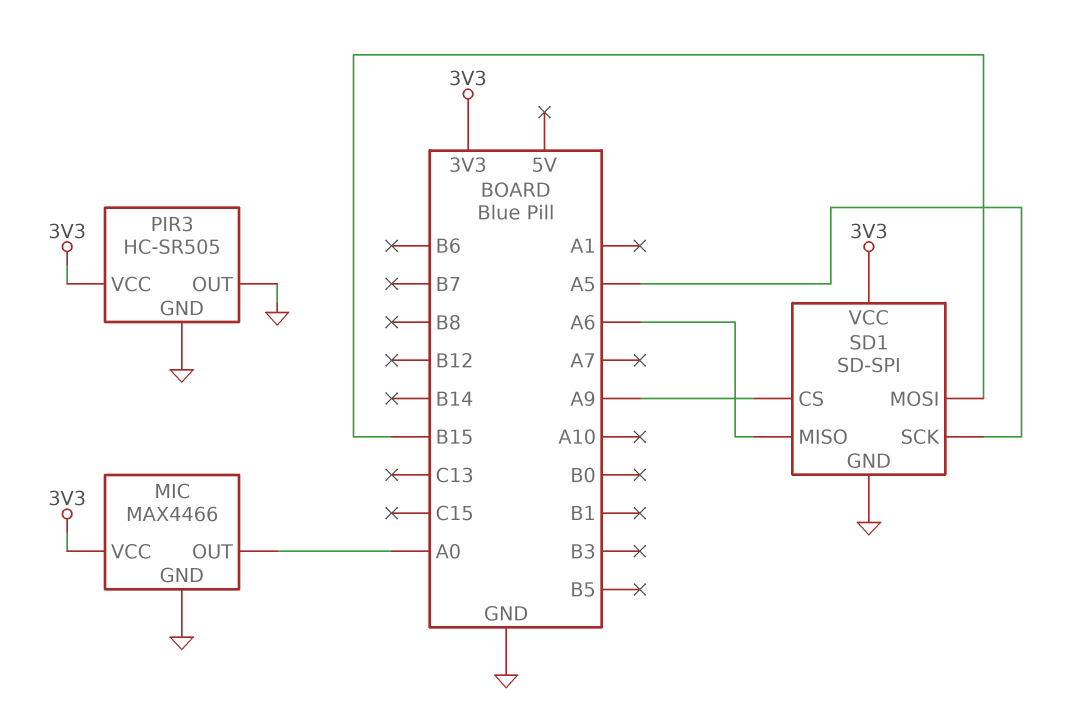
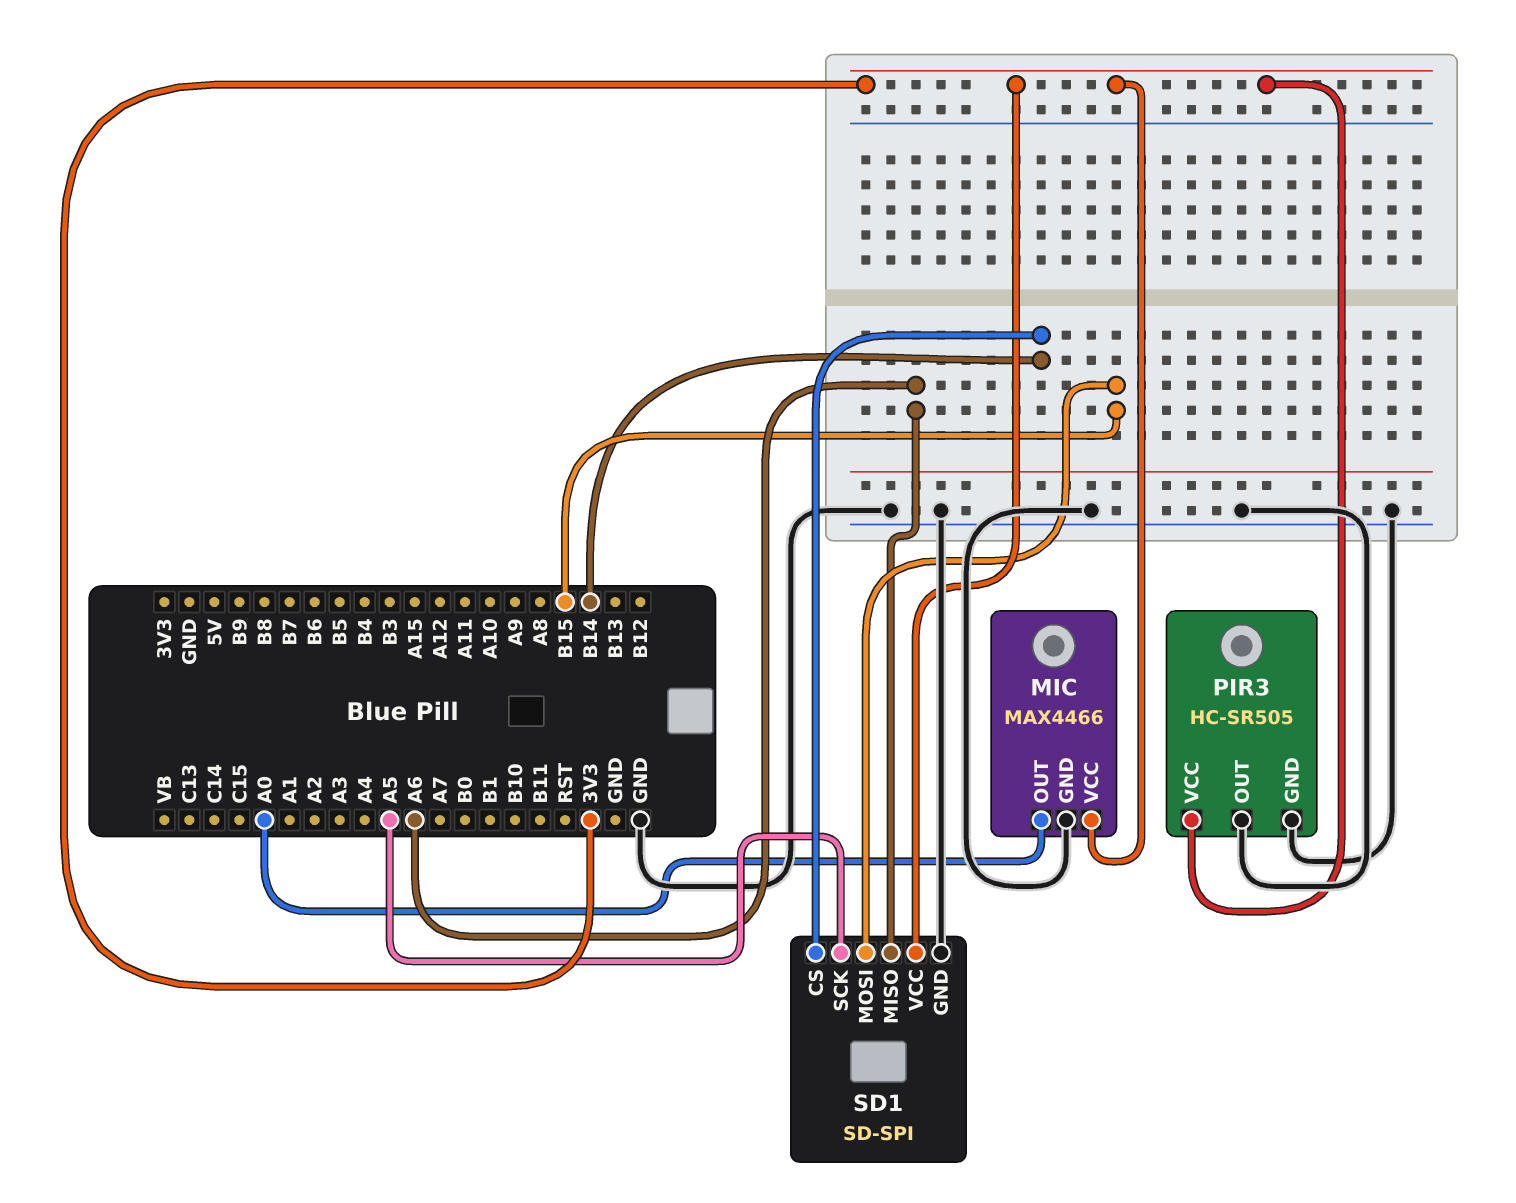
SD1 pin CS: A9 -> B14

